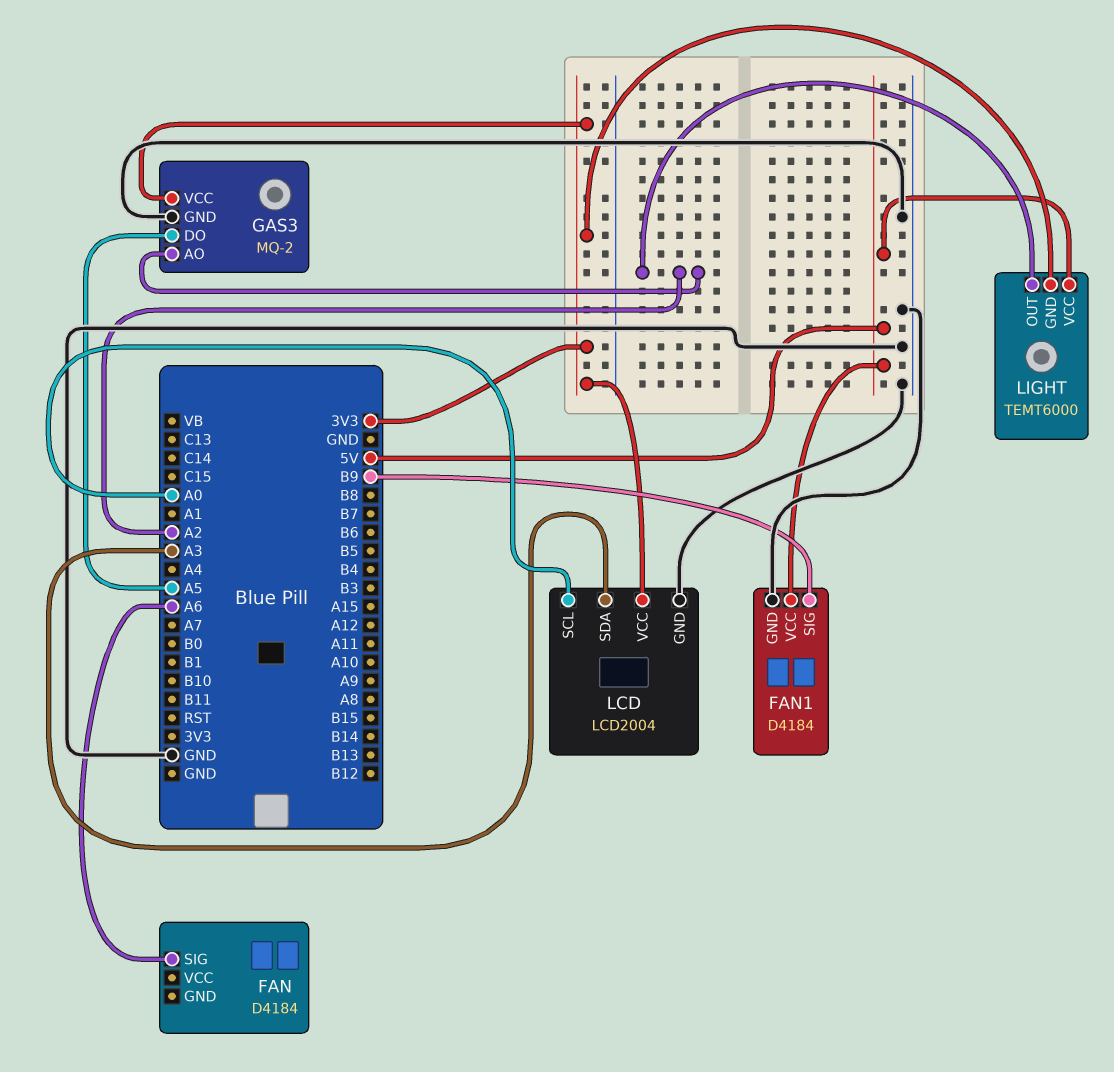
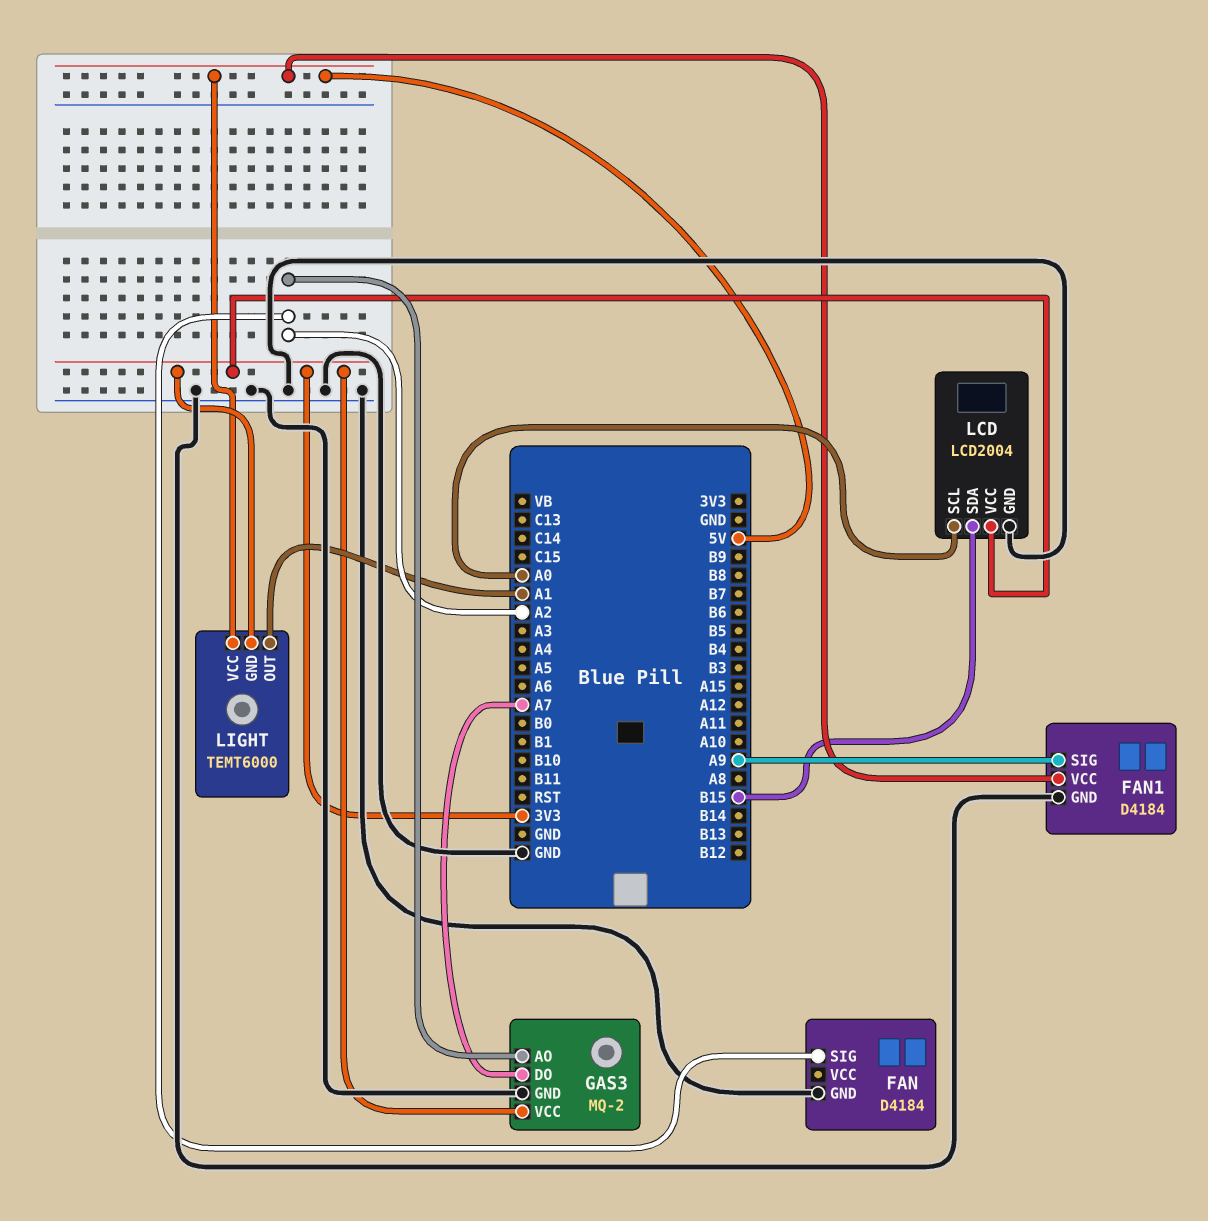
FAN pin GND: none -> GND
FAN pin SIG: A6 -> A2
FAN1 pin SIG: B9 -> A9
GAS3 pin DO: A5 -> A7
LCD pin SDA: A3 -> B15
LIGHT pin OUT: A2 -> A1

